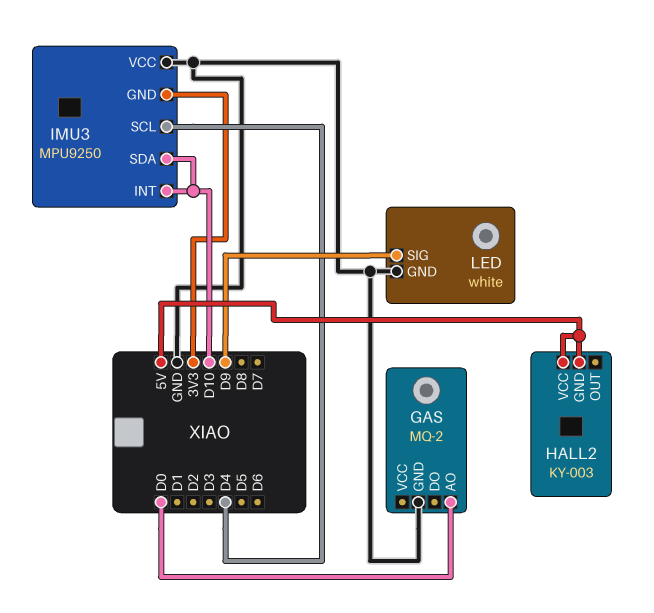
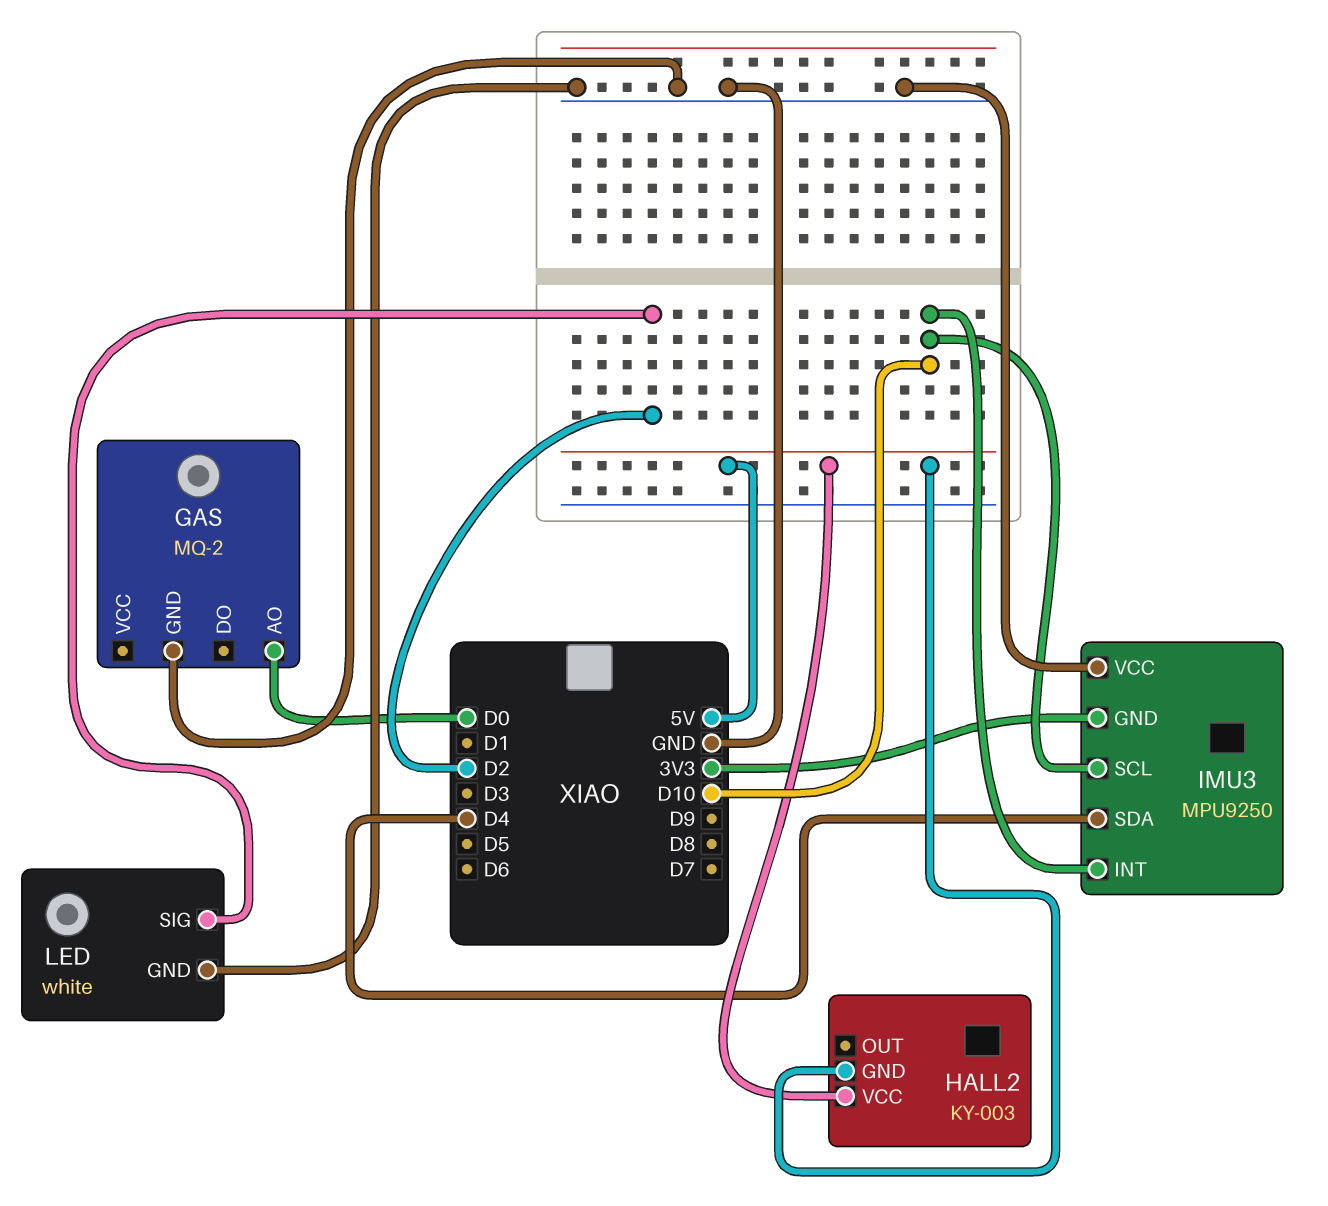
IMU3 pin SCL: D4 -> D10
IMU3 pin SDA: D10 -> D4
LED pin SIG: D9 -> D2

